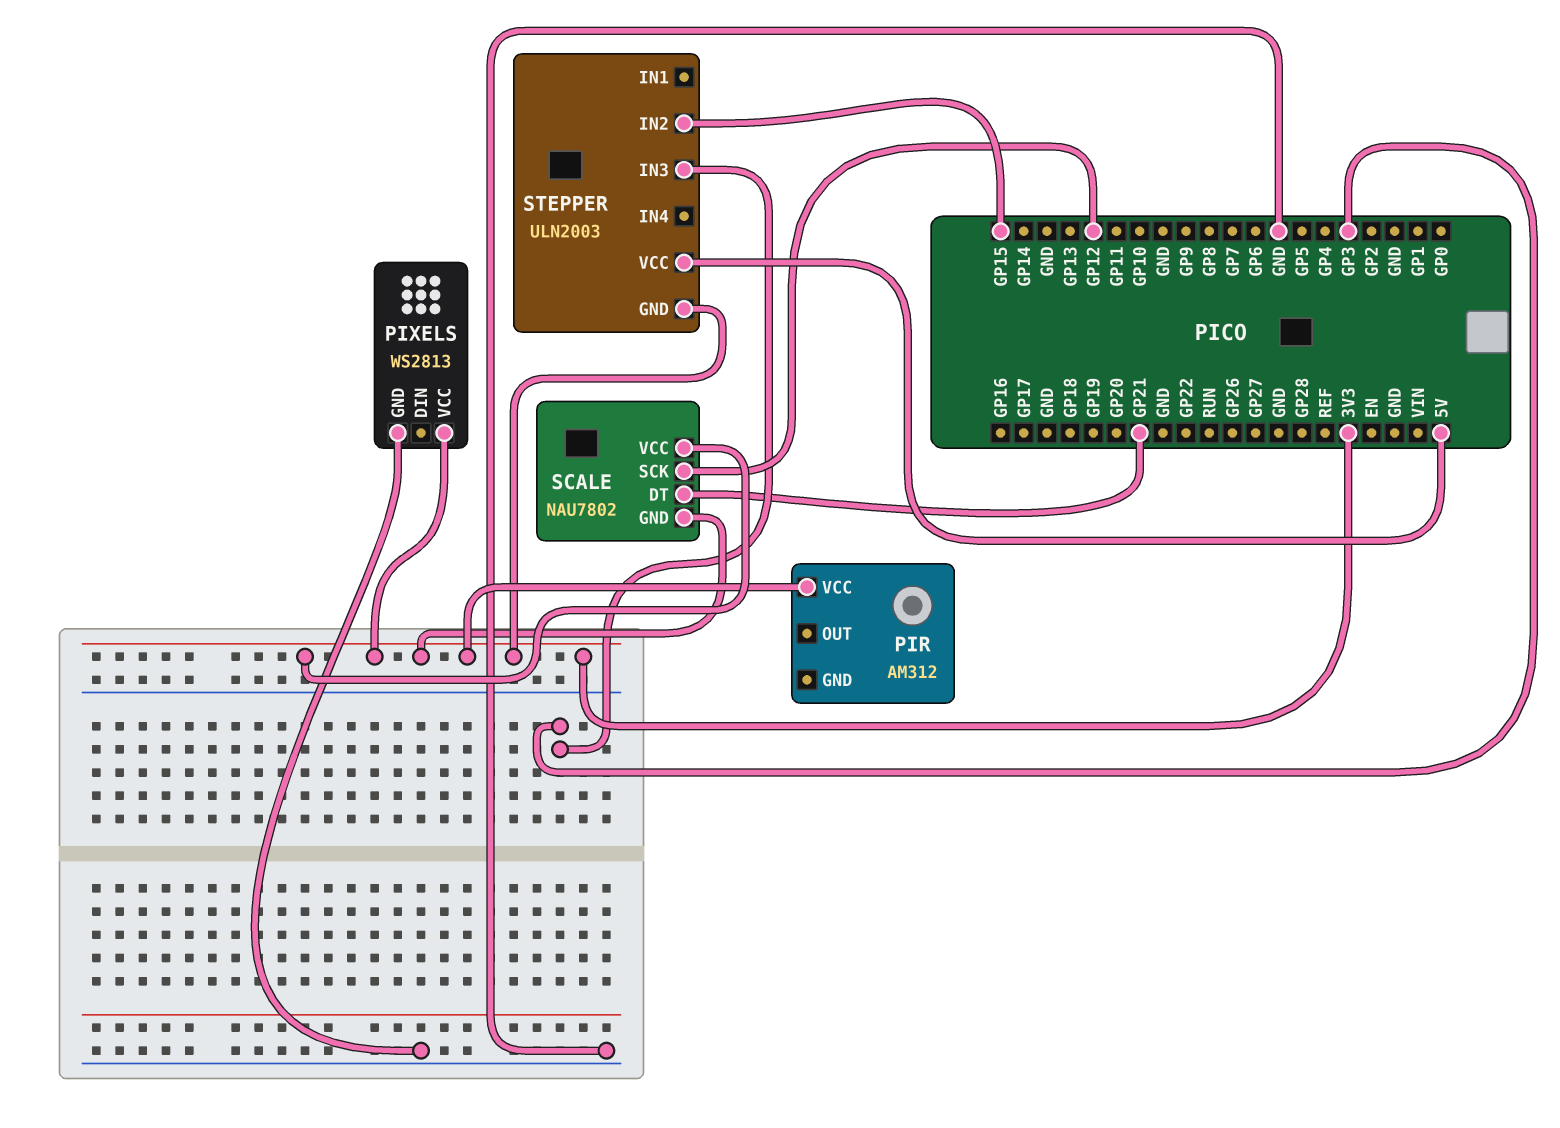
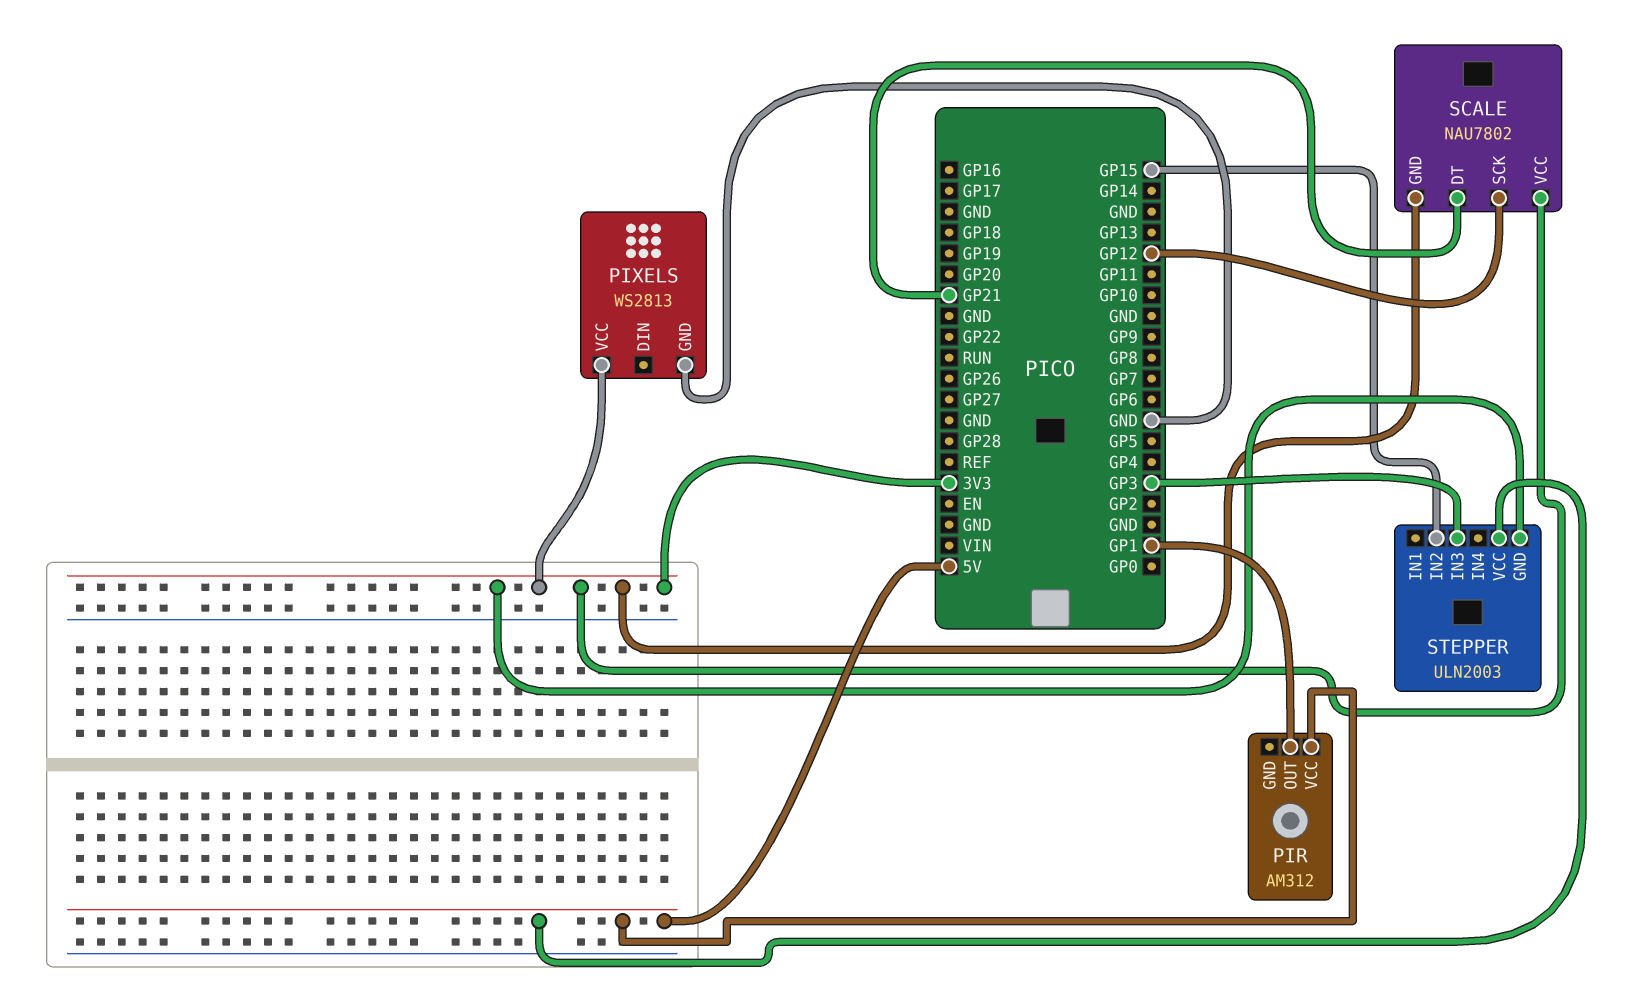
PIR pin OUT: none -> GP1
PIR pin VCC: 3V3 -> 5V

